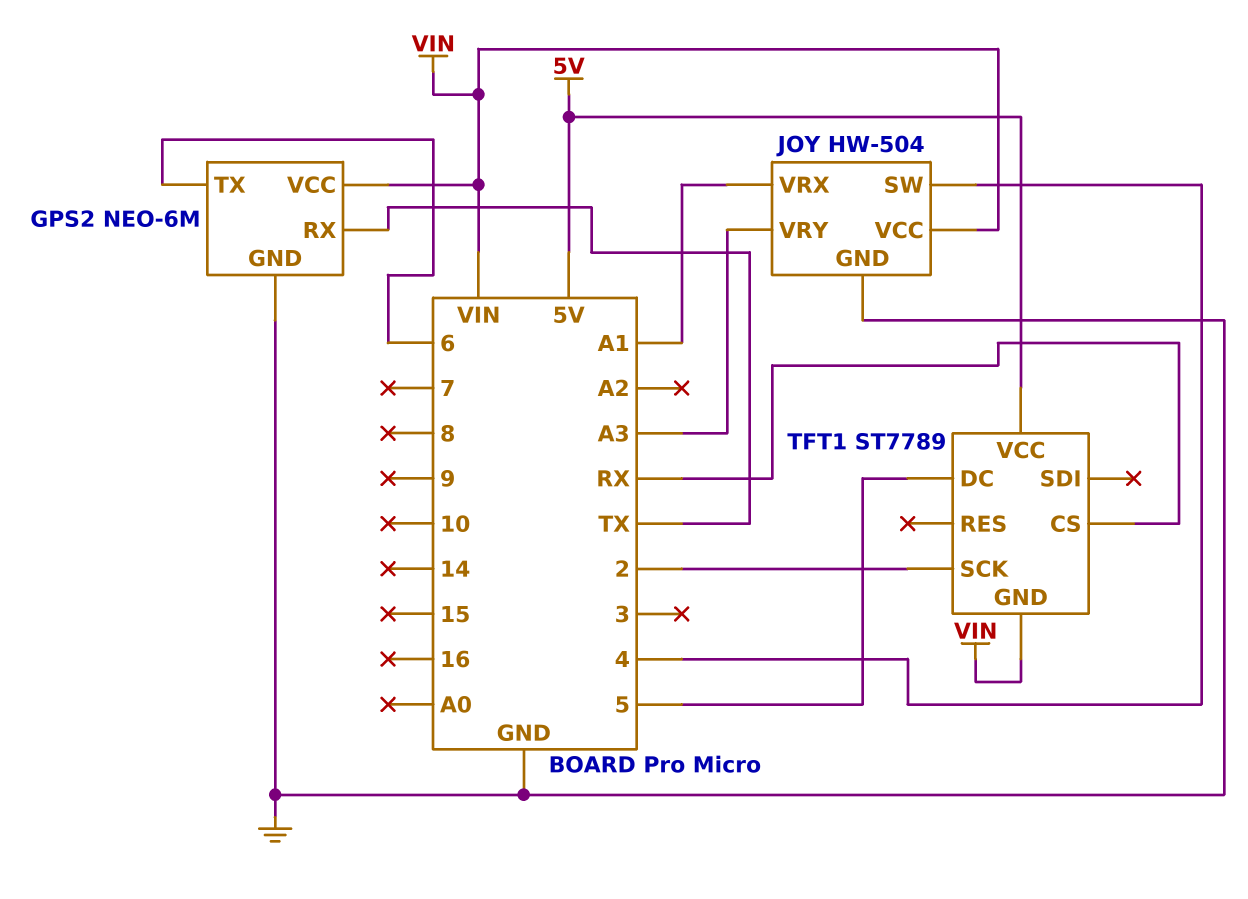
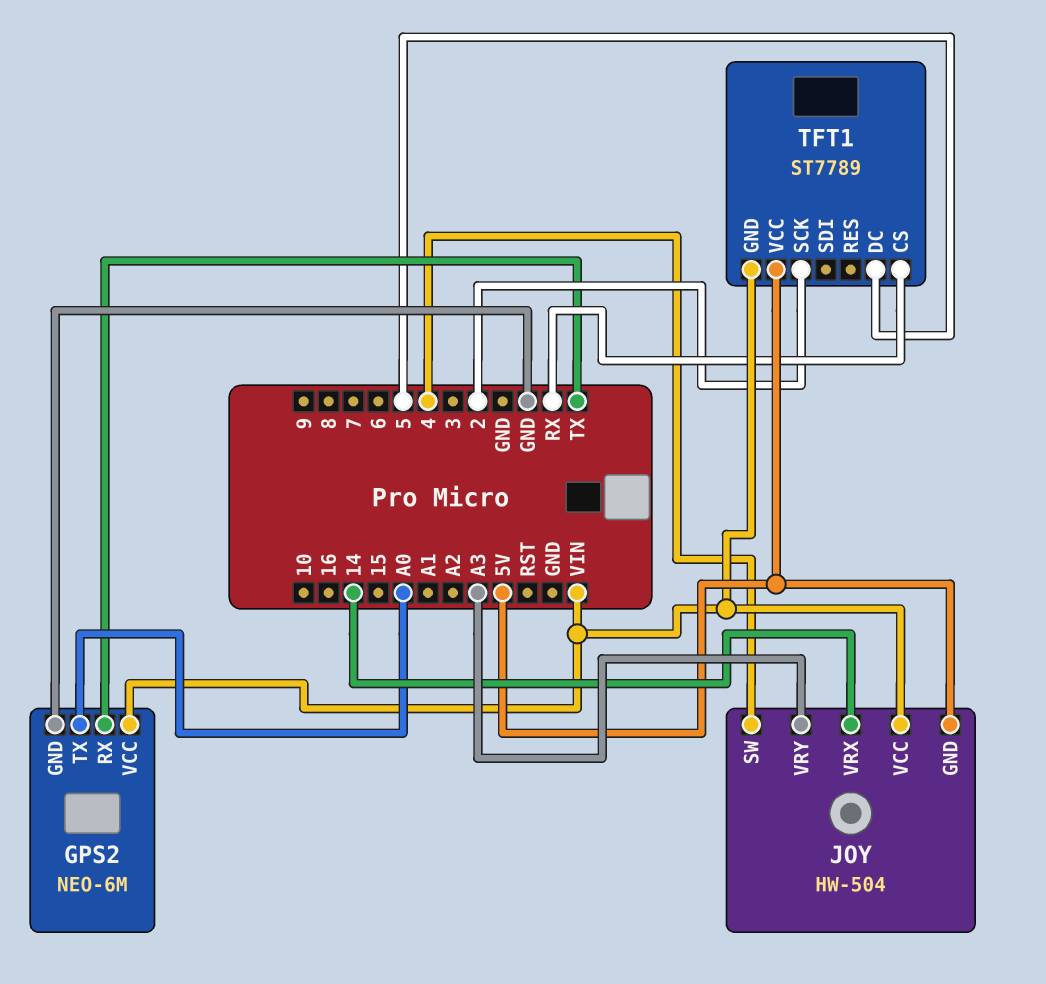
GPS2 pin TX: 6 -> A0
JOY pin GND: GND -> 5V
JOY pin VRX: A1 -> 14

